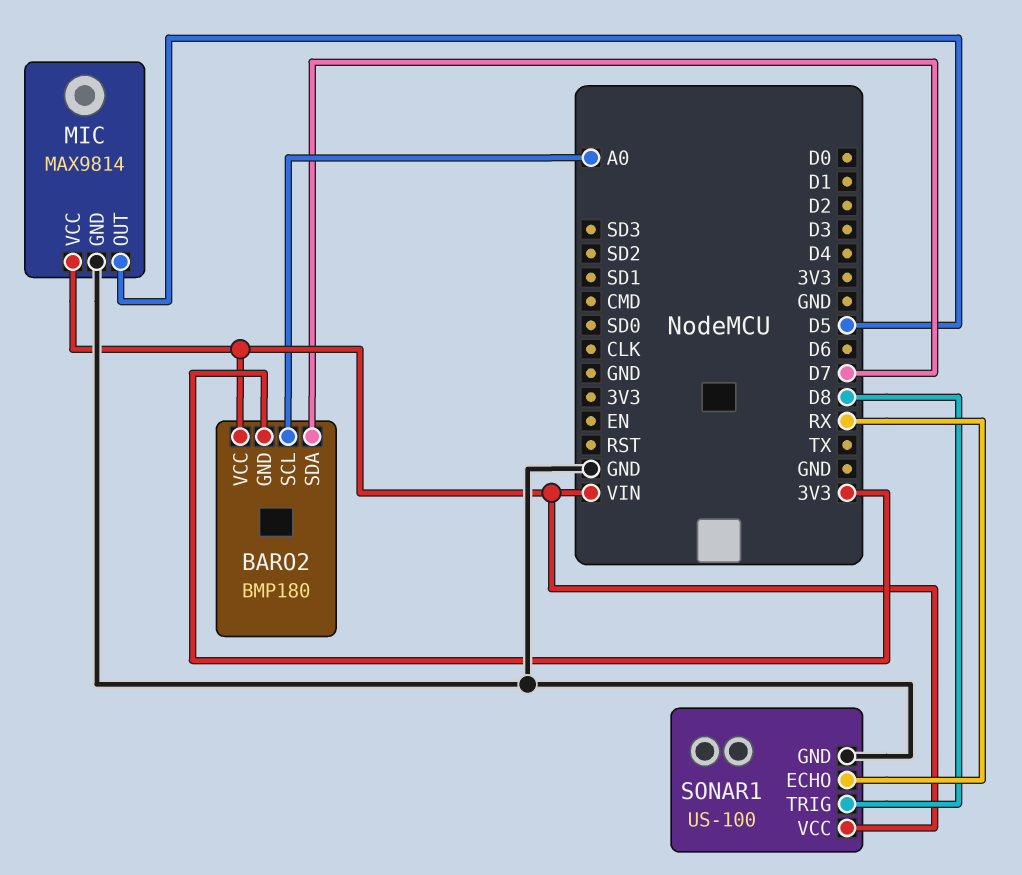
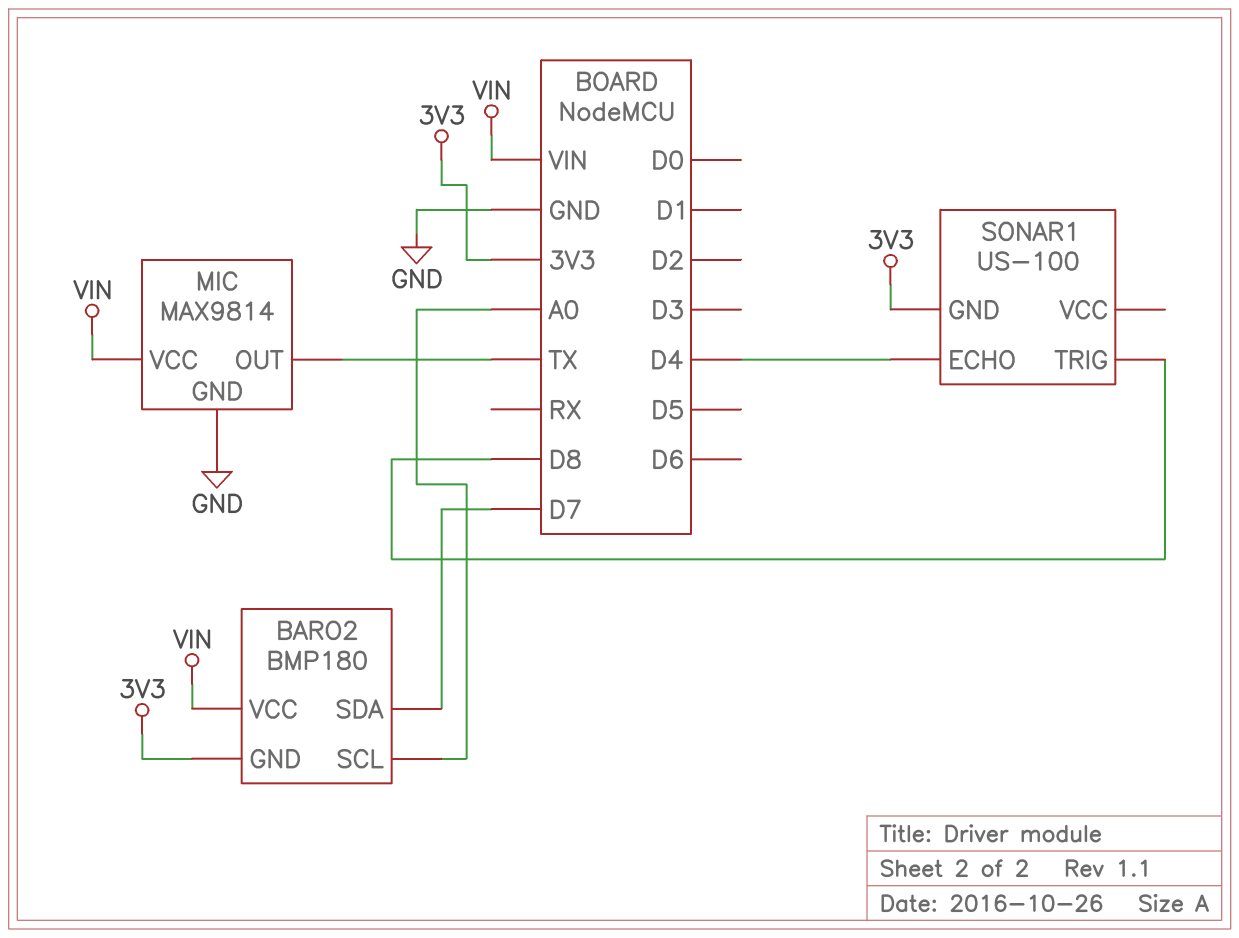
MIC pin OUT: D5 -> TX
SONAR1 pin ECHO: RX -> D4
SONAR1 pin GND: GND -> 3V3
SONAR1 pin VCC: VIN -> none

